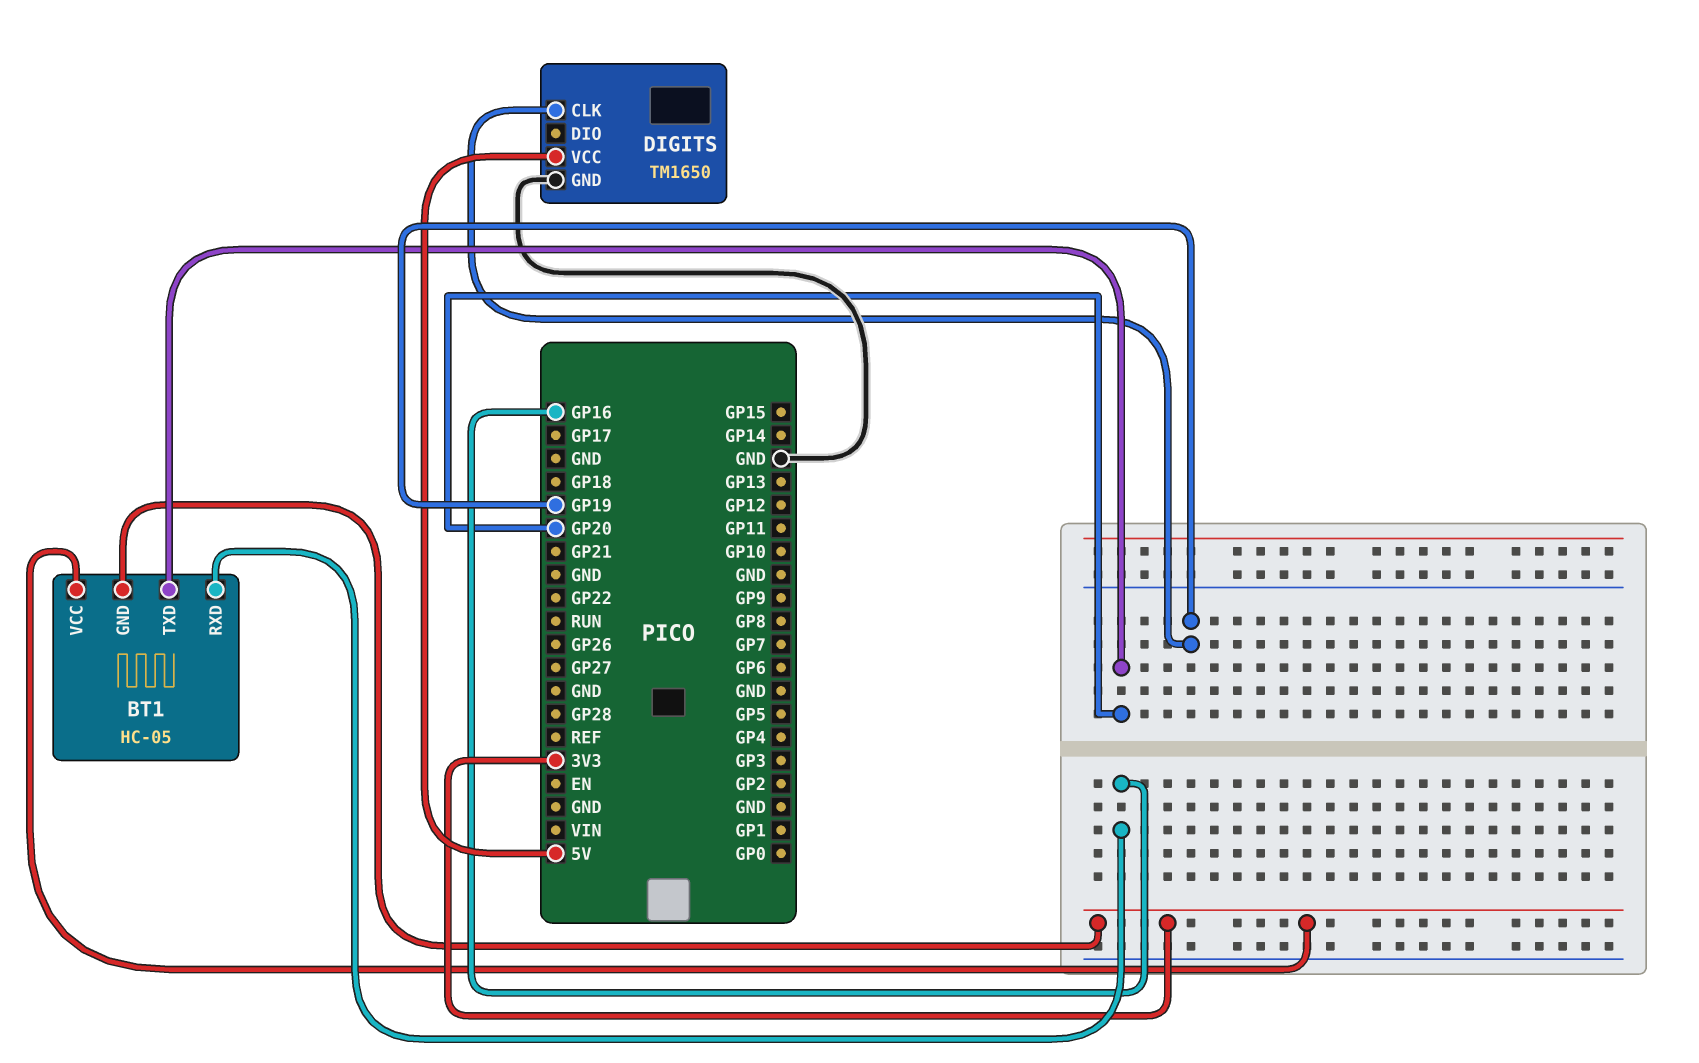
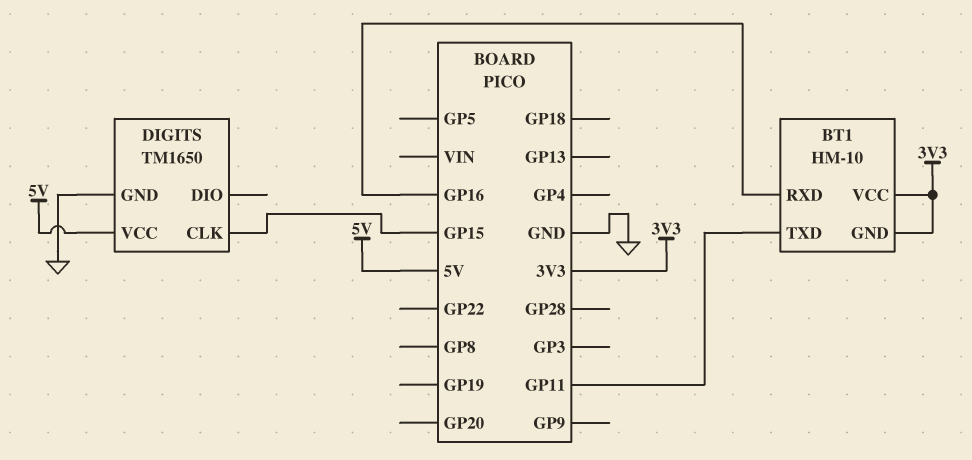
BT1: HC-05 -> HM-10
BT1 pin TXD: GP20 -> GP11
DIGITS pin CLK: GP19 -> GP15

